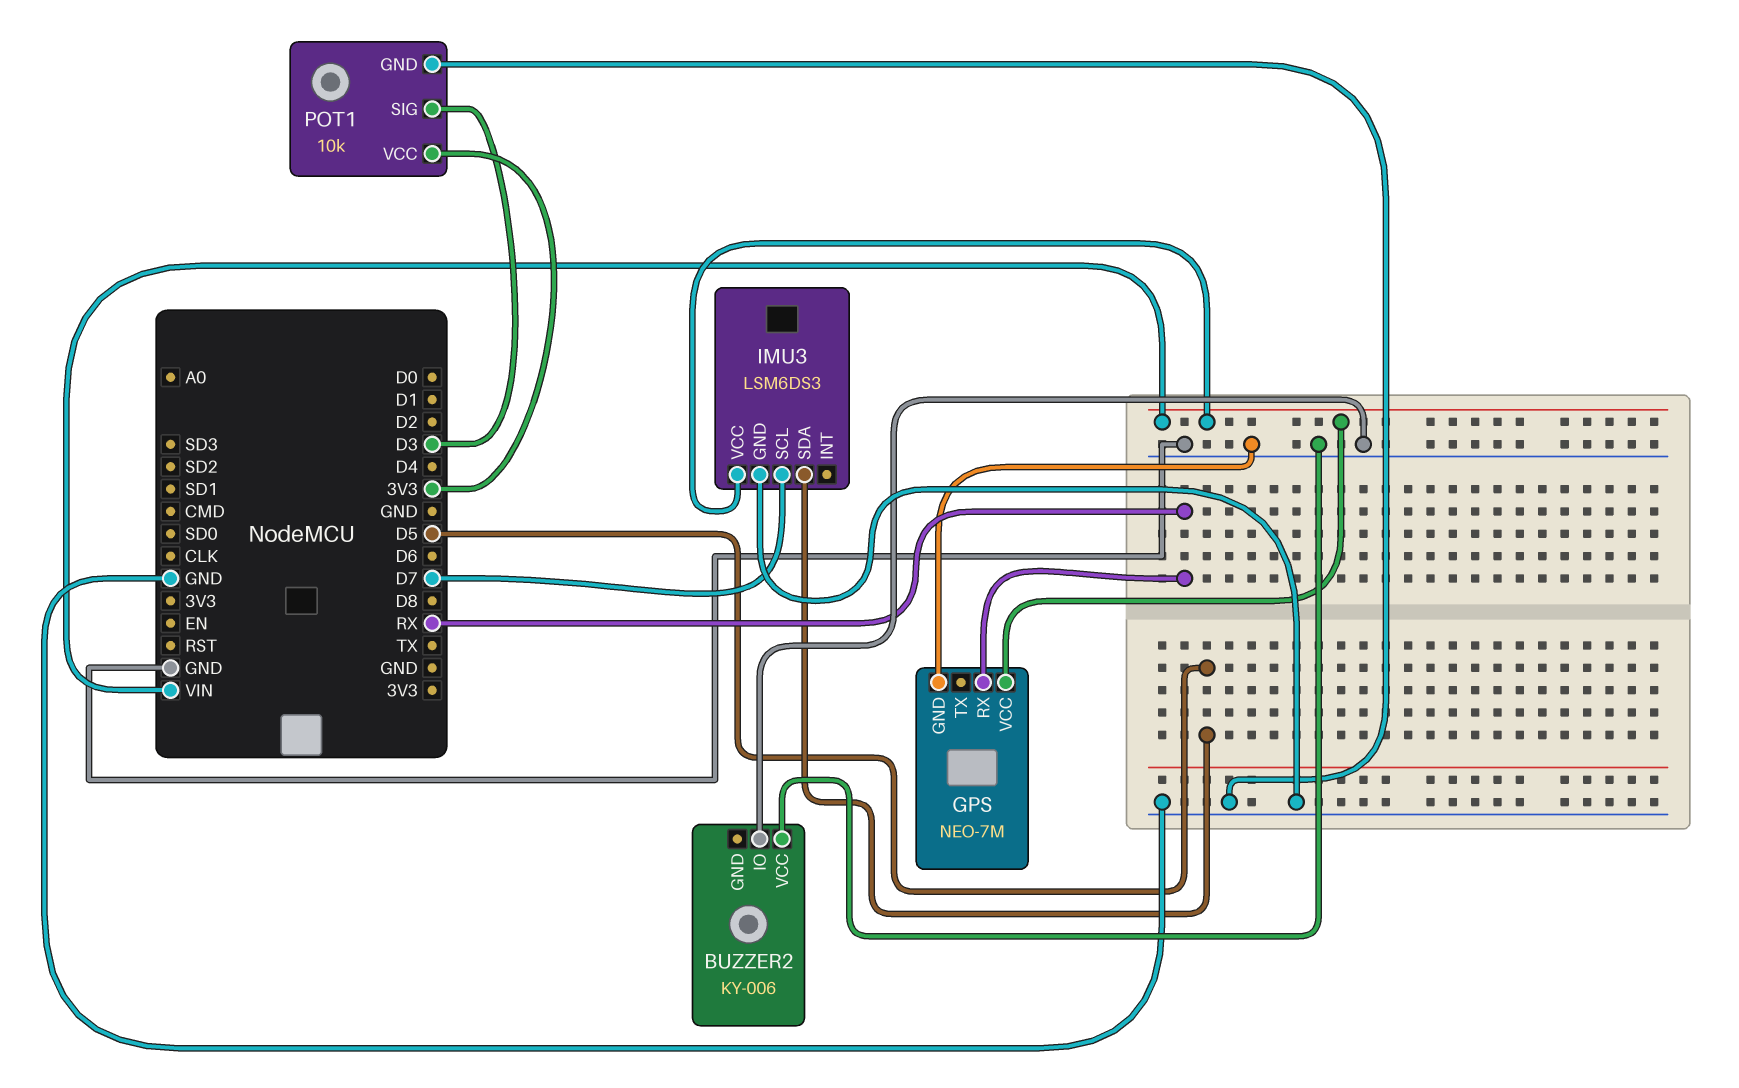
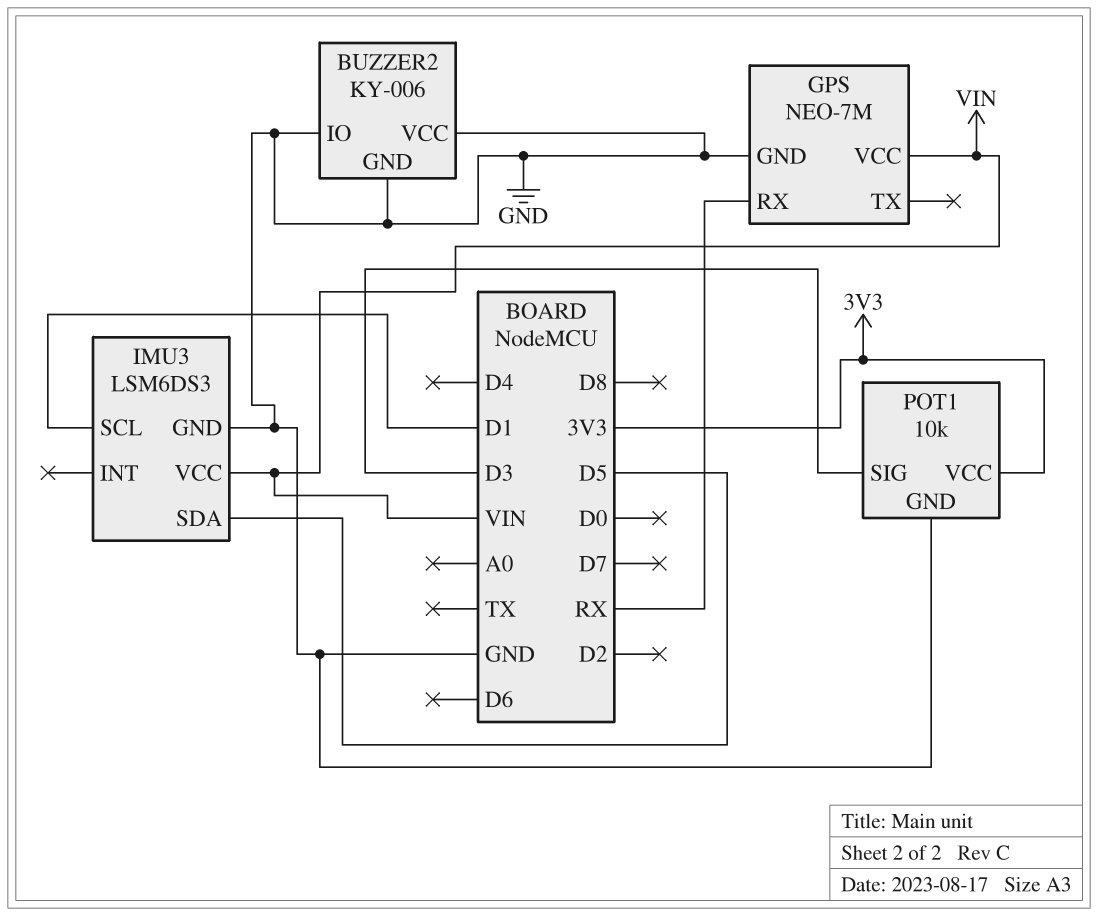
BUZZER2 pin GND: none -> GND
IMU3 pin SCL: D7 -> D1

